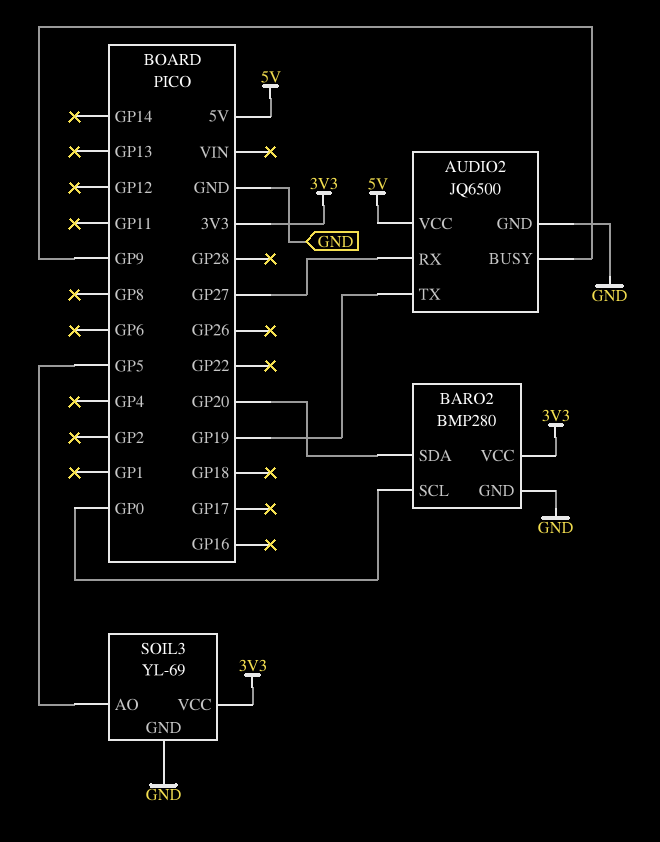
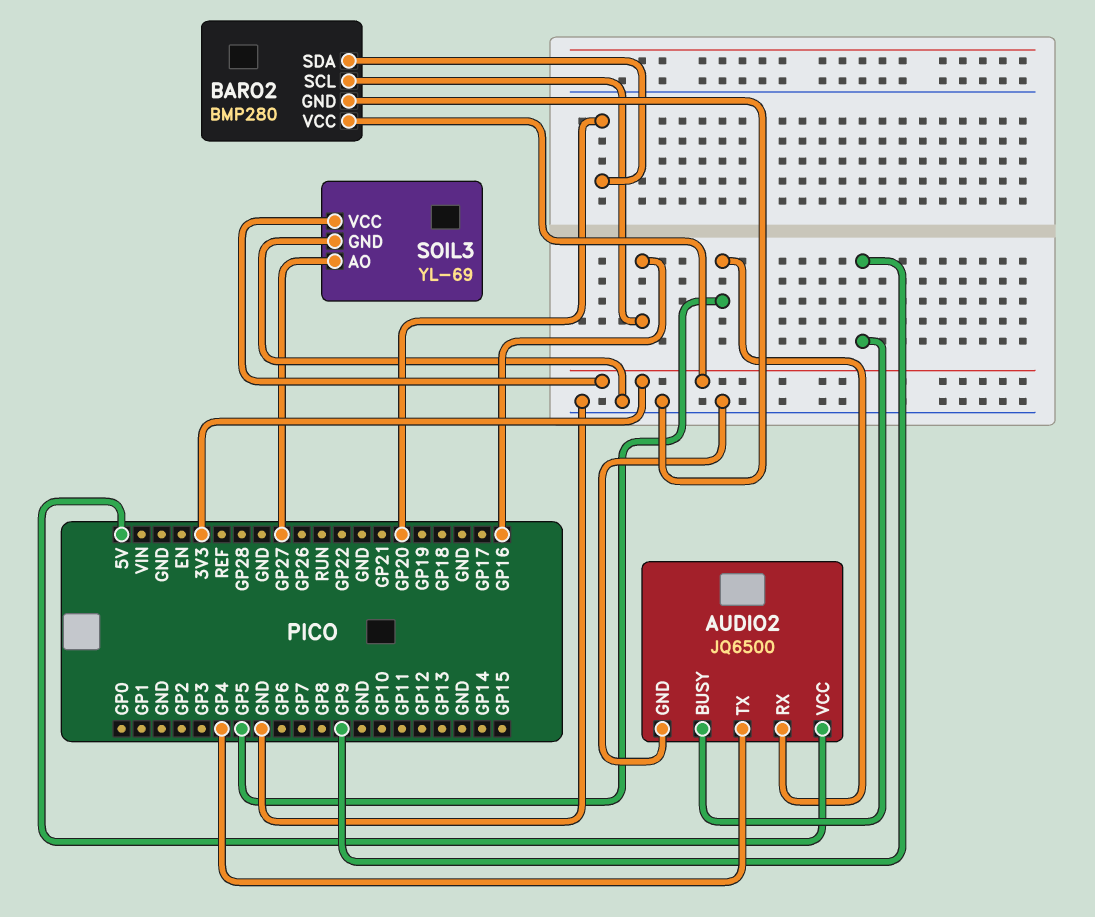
AUDIO2 pin RX: GP27 -> GP5
AUDIO2 pin TX: GP19 -> GP4
BARO2 pin SCL: GP0 -> GP16
SOIL3 pin AO: GP5 -> GP27

